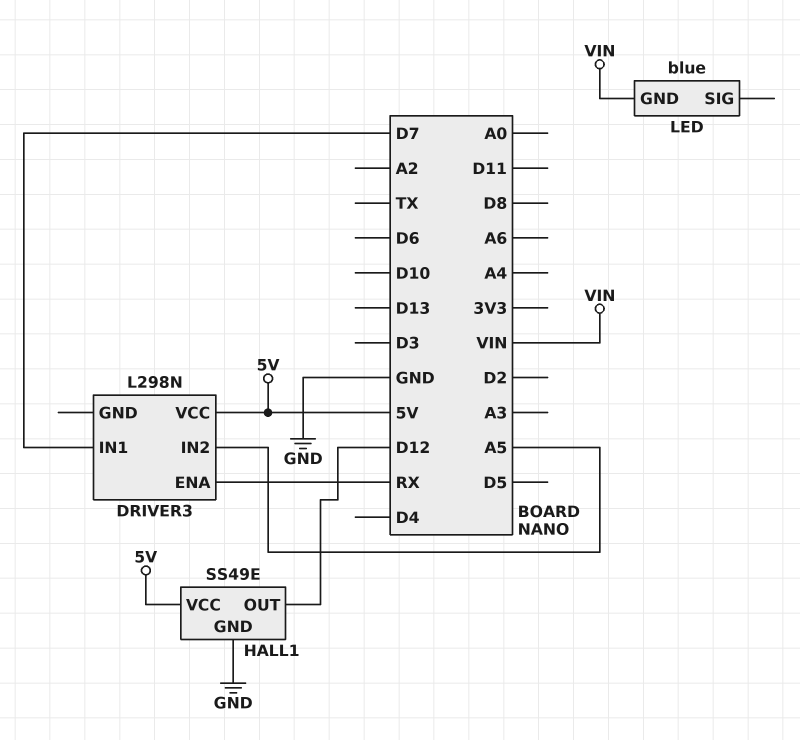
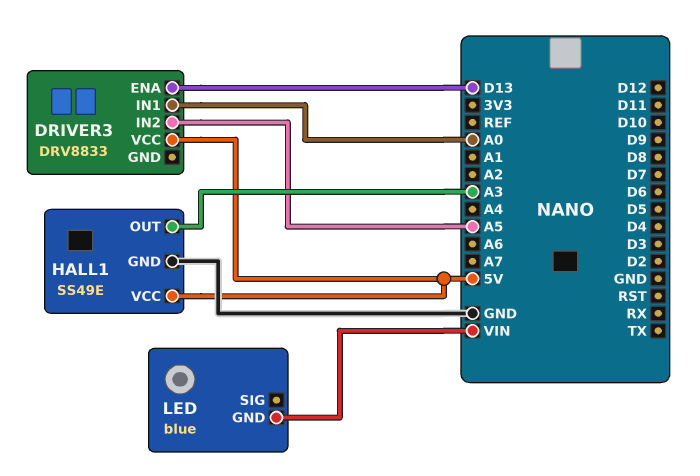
DRIVER3: L298N -> DRV8833
DRIVER3 pin ENA: RX -> D13
DRIVER3 pin IN1: D7 -> A0
HALL1 pin OUT: D12 -> A3

